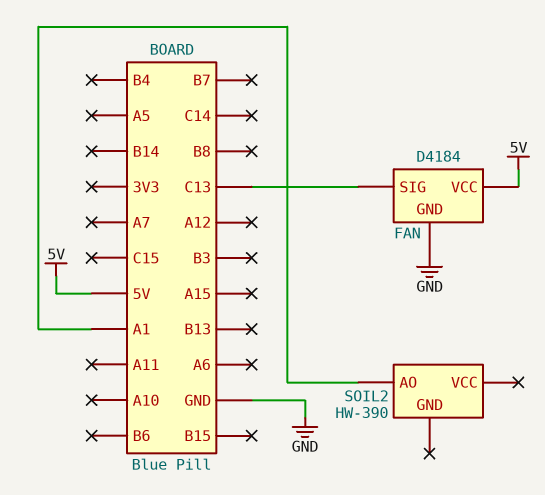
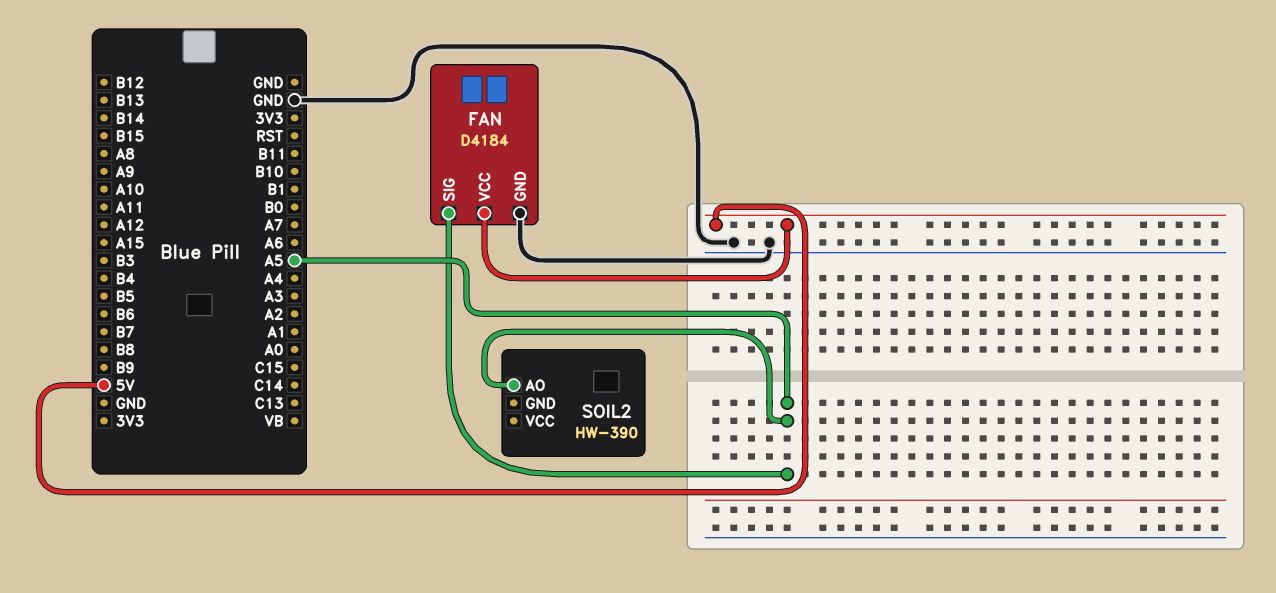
FAN pin SIG: C13 -> A5
SOIL2 pin AO: A1 -> A5

